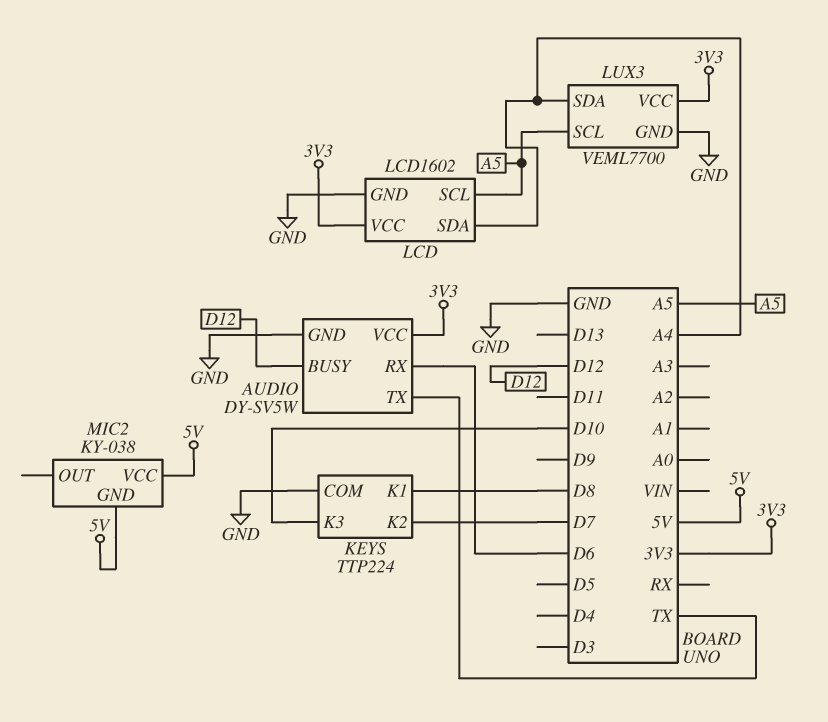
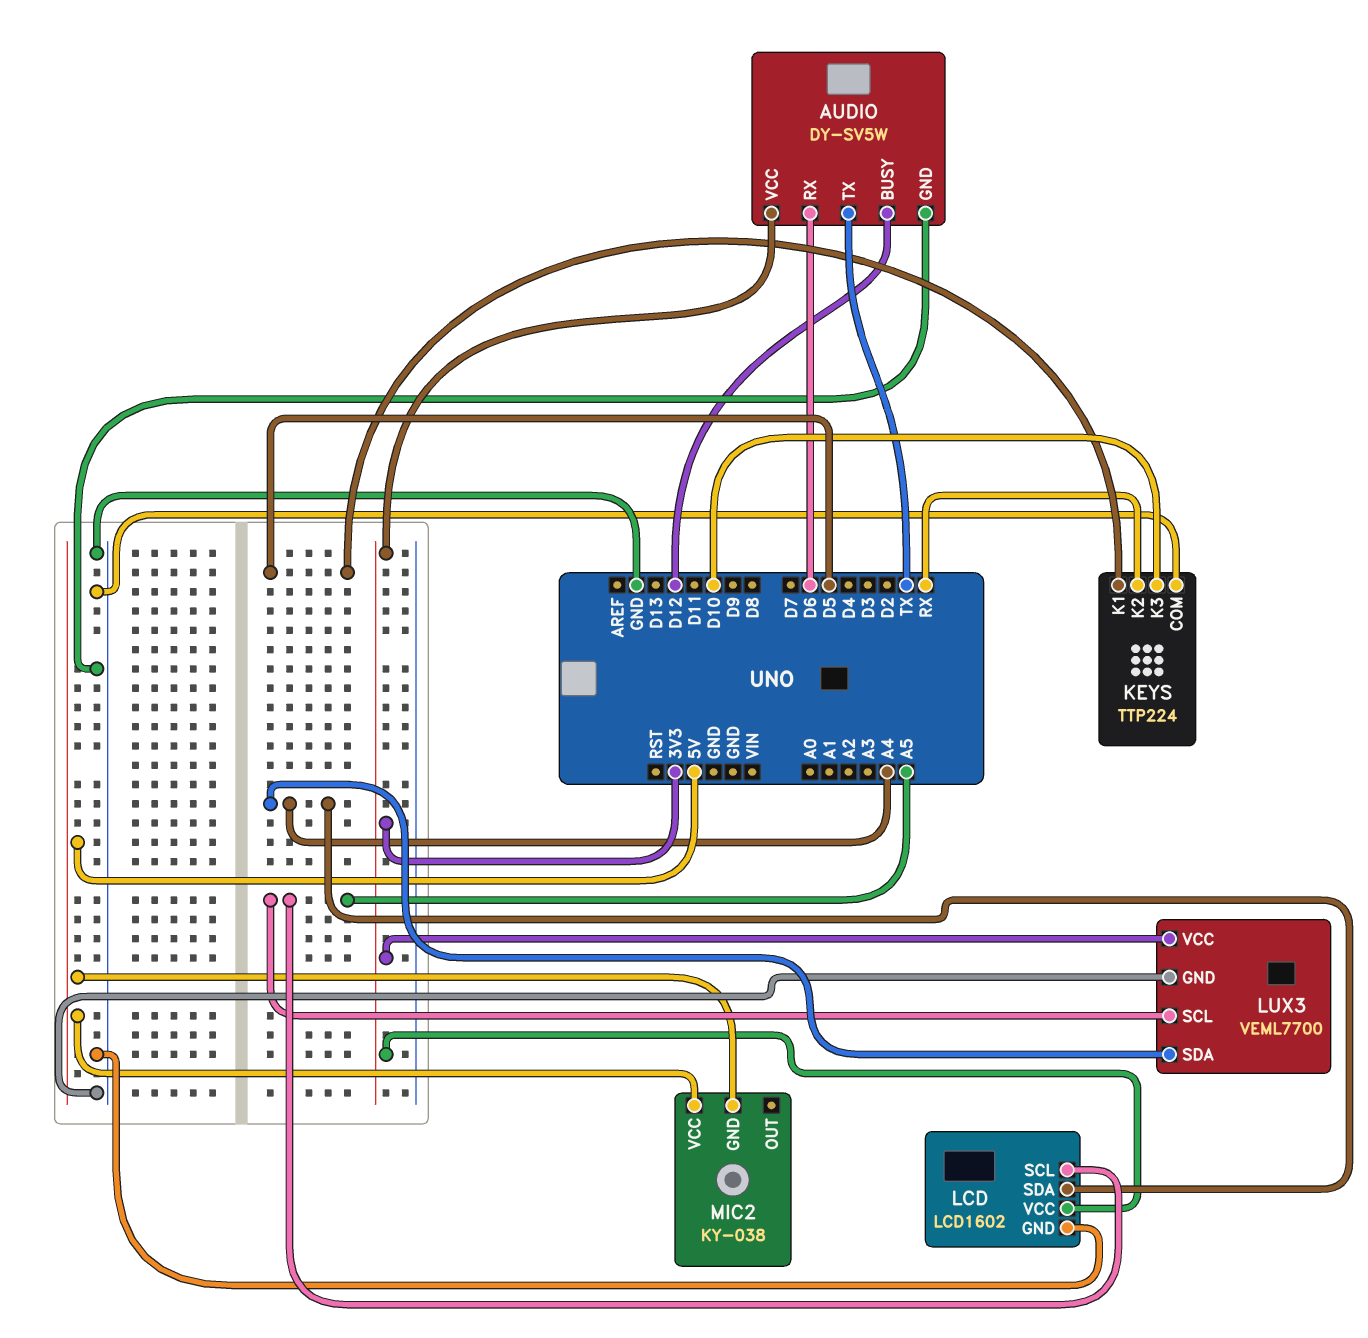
KEYS pin K1: D8 -> D5
KEYS pin K2: D7 -> RX

